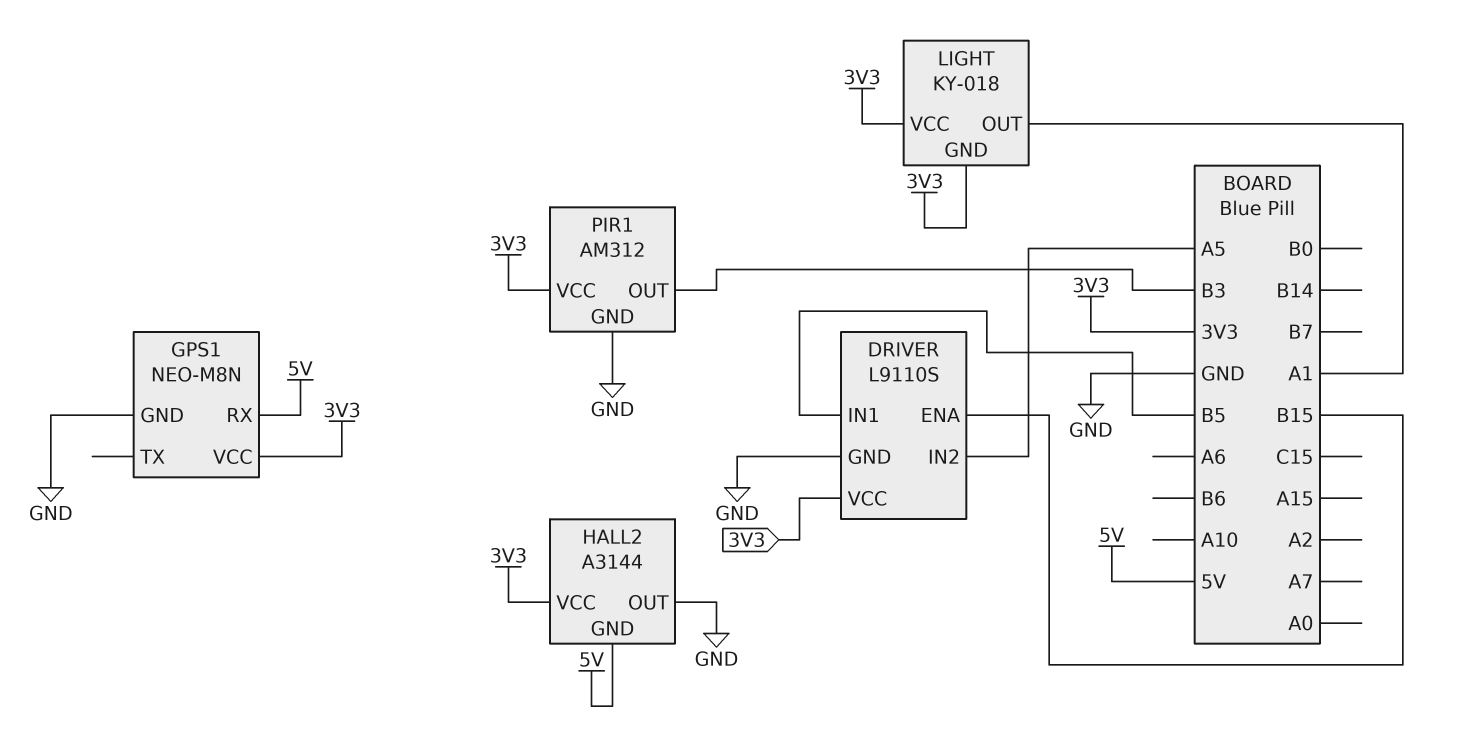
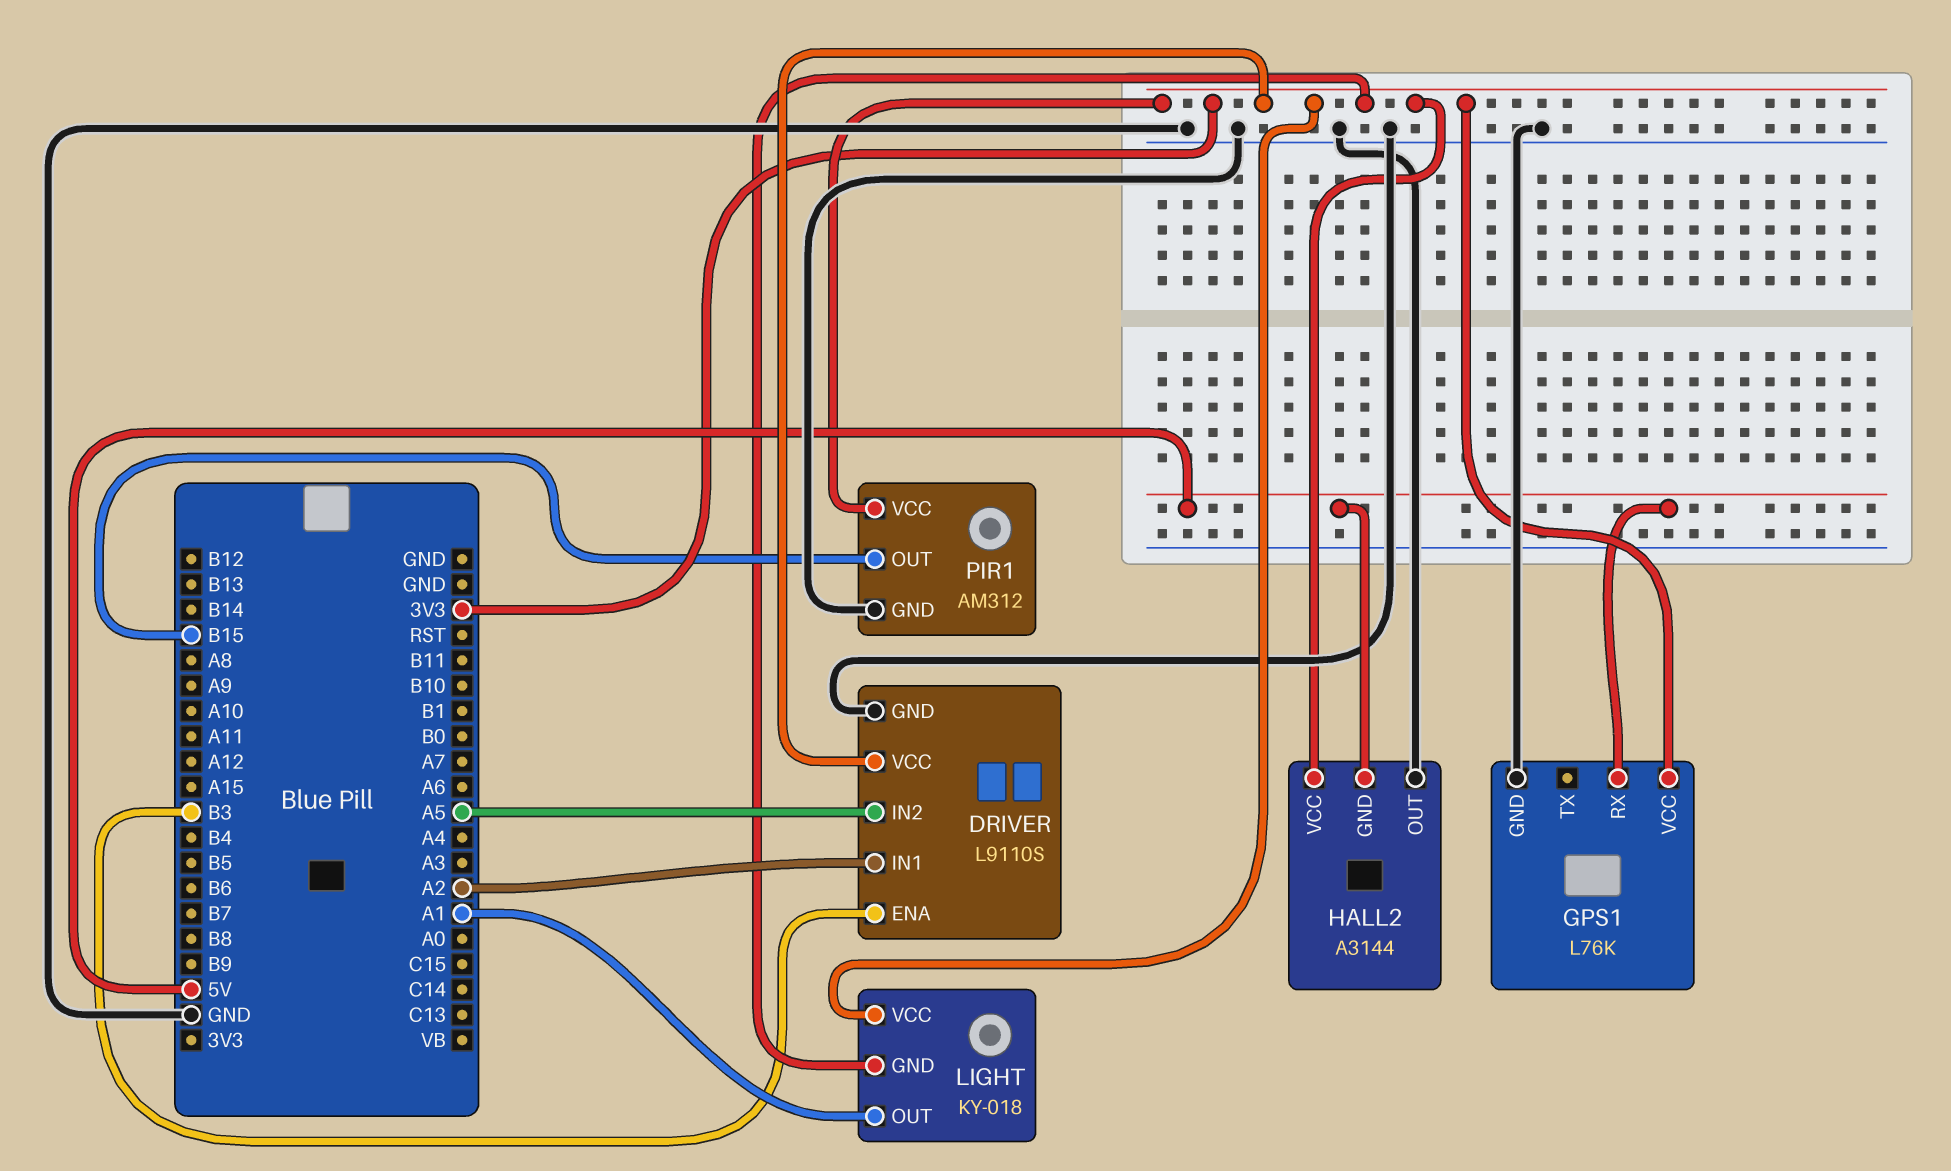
DRIVER pin ENA: B15 -> B3
DRIVER pin IN1: B5 -> A2
GPS1: NEO-M8N -> L76K
PIR1 pin OUT: B3 -> B15

